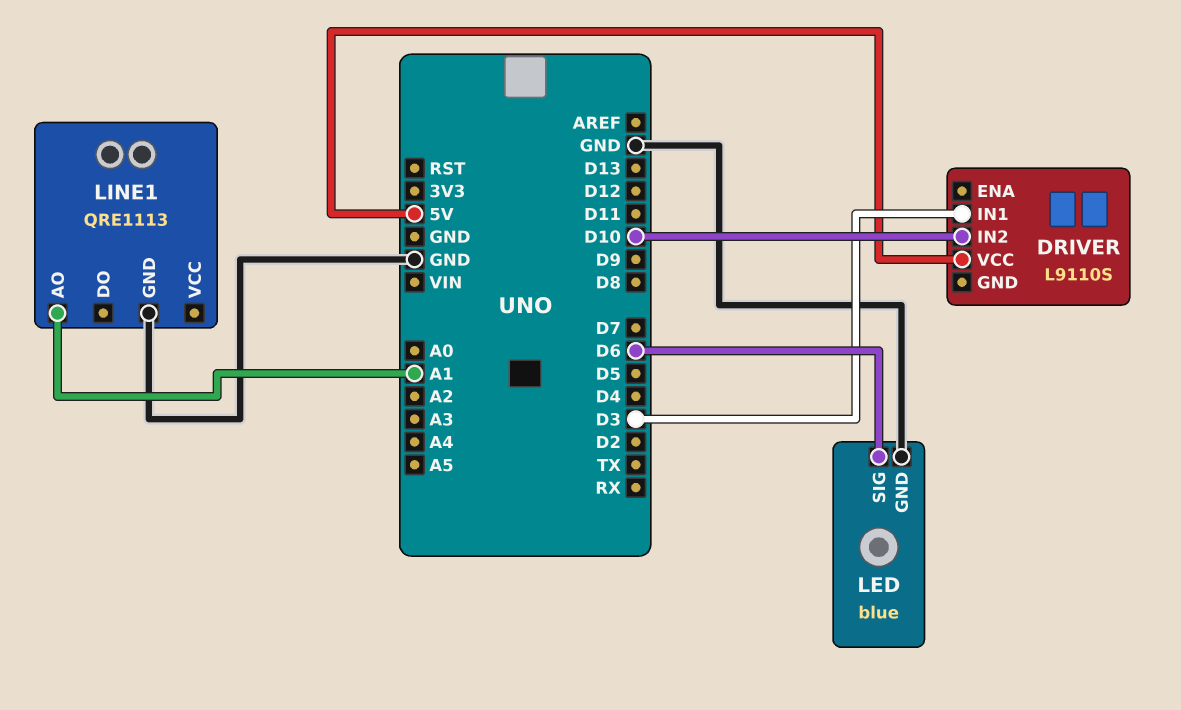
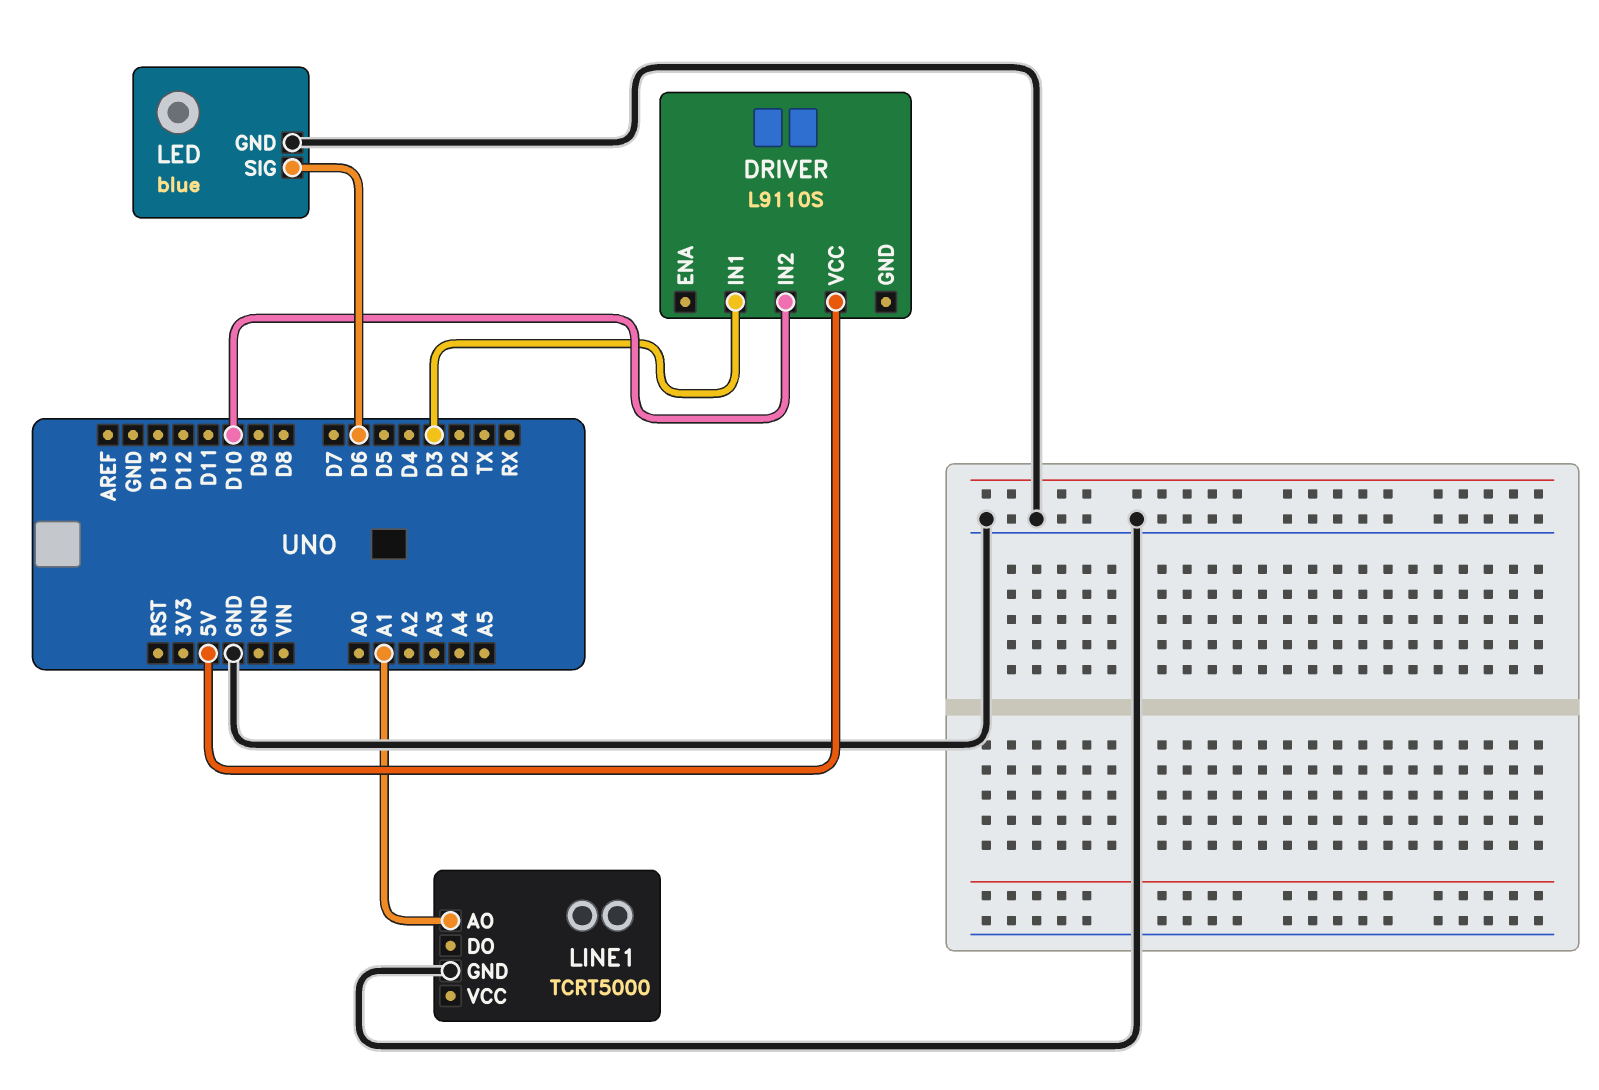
LINE1: QRE1113 -> TCRT5000

